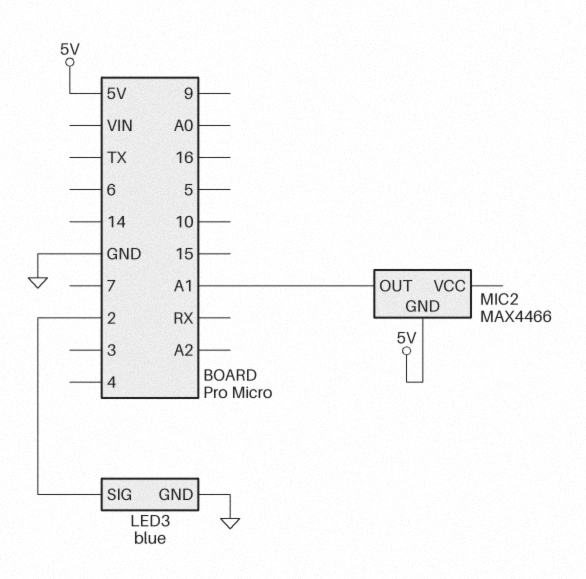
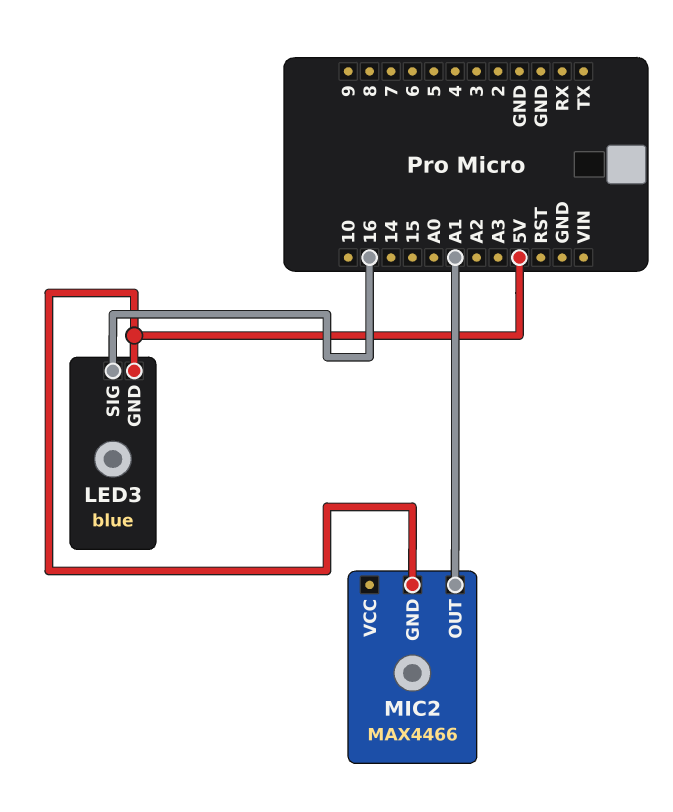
LED3 pin GND: GND -> 5V
LED3 pin SIG: 2 -> 16

